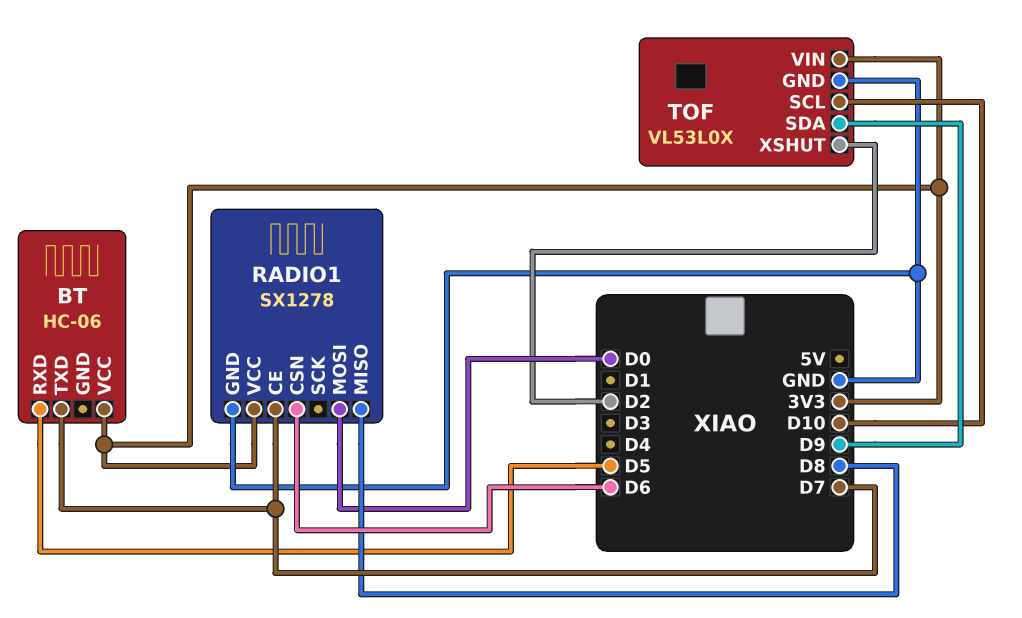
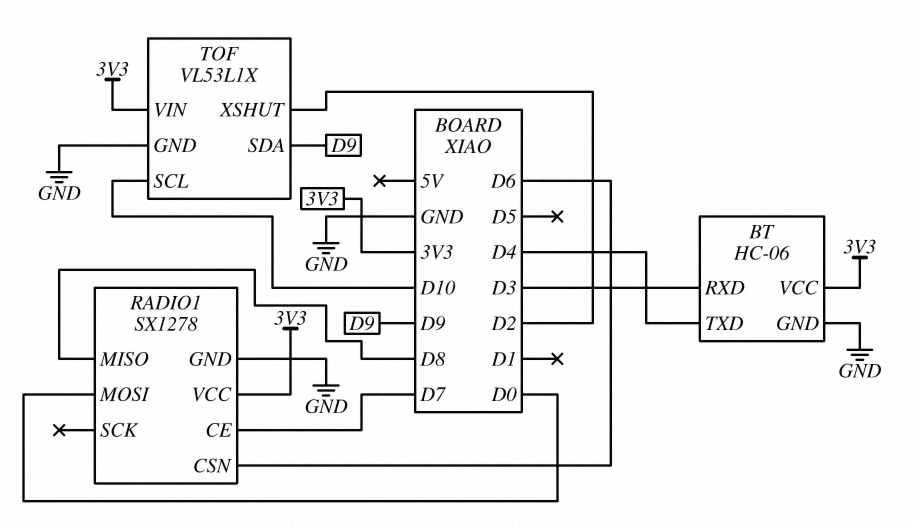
BT pin GND: none -> GND
BT pin RXD: D5 -> D3
BT pin TXD: D7 -> D4
TOF: VL53L0X -> VL53L1X

